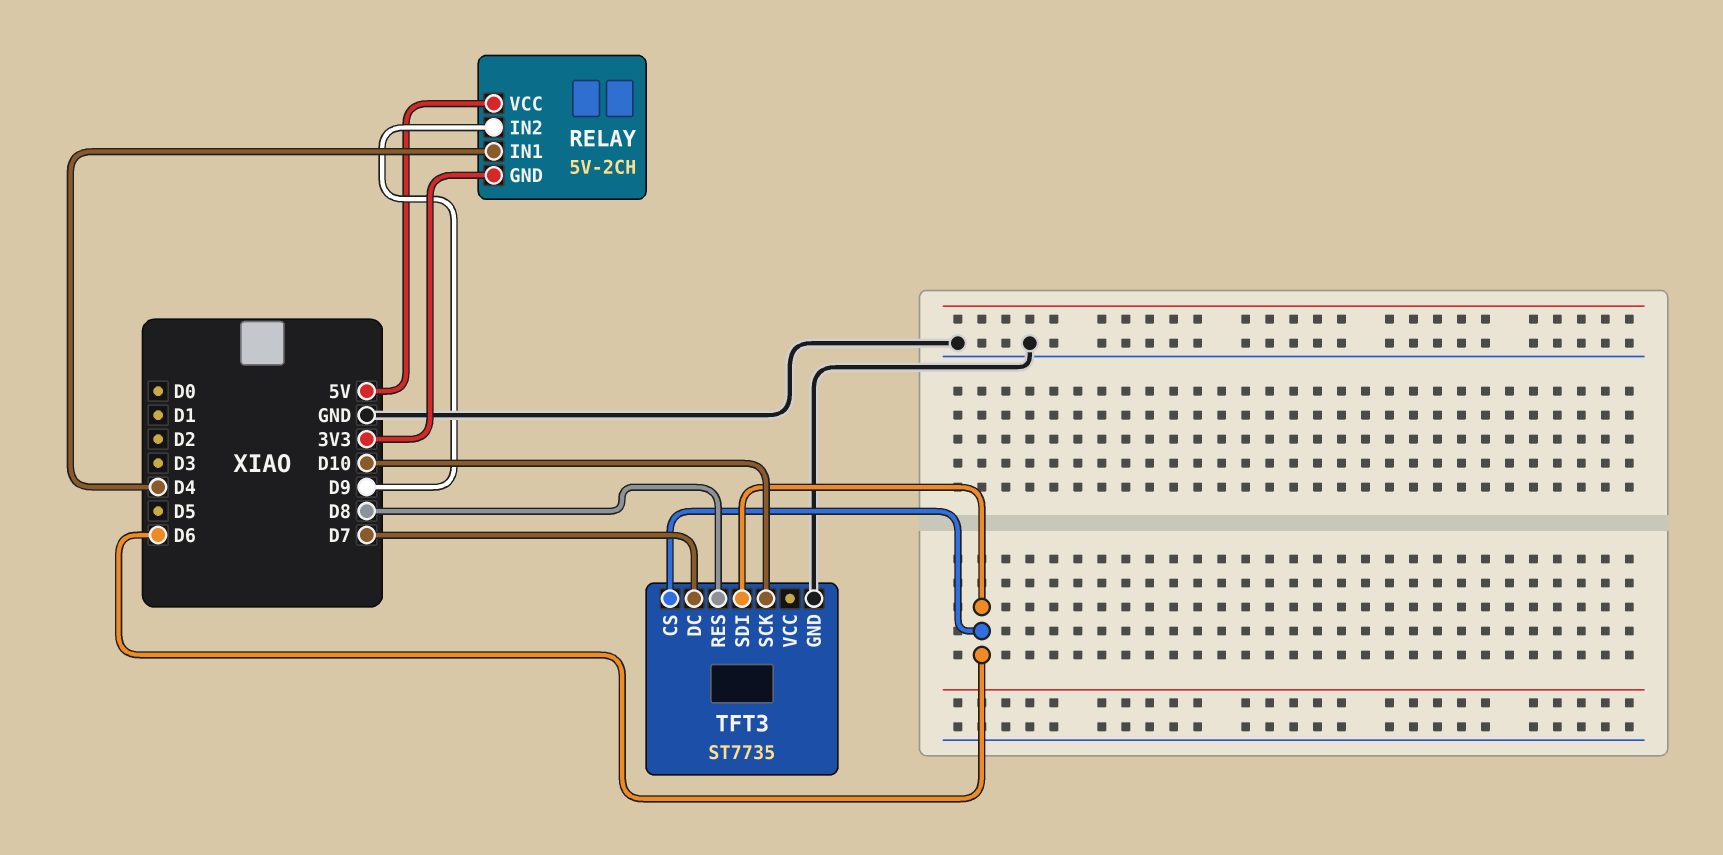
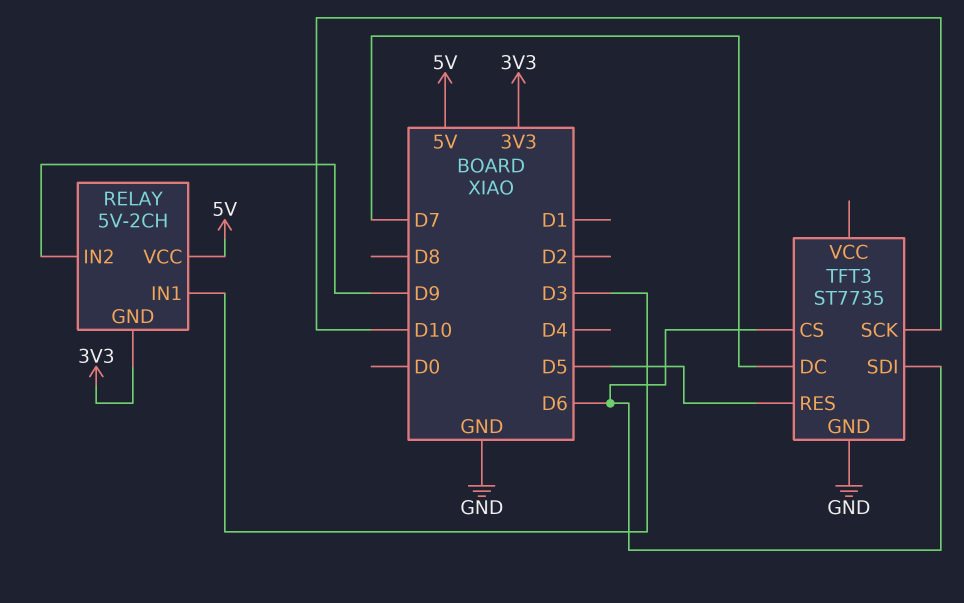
RELAY pin IN1: D4 -> D3
TFT3 pin RES: D8 -> D5

